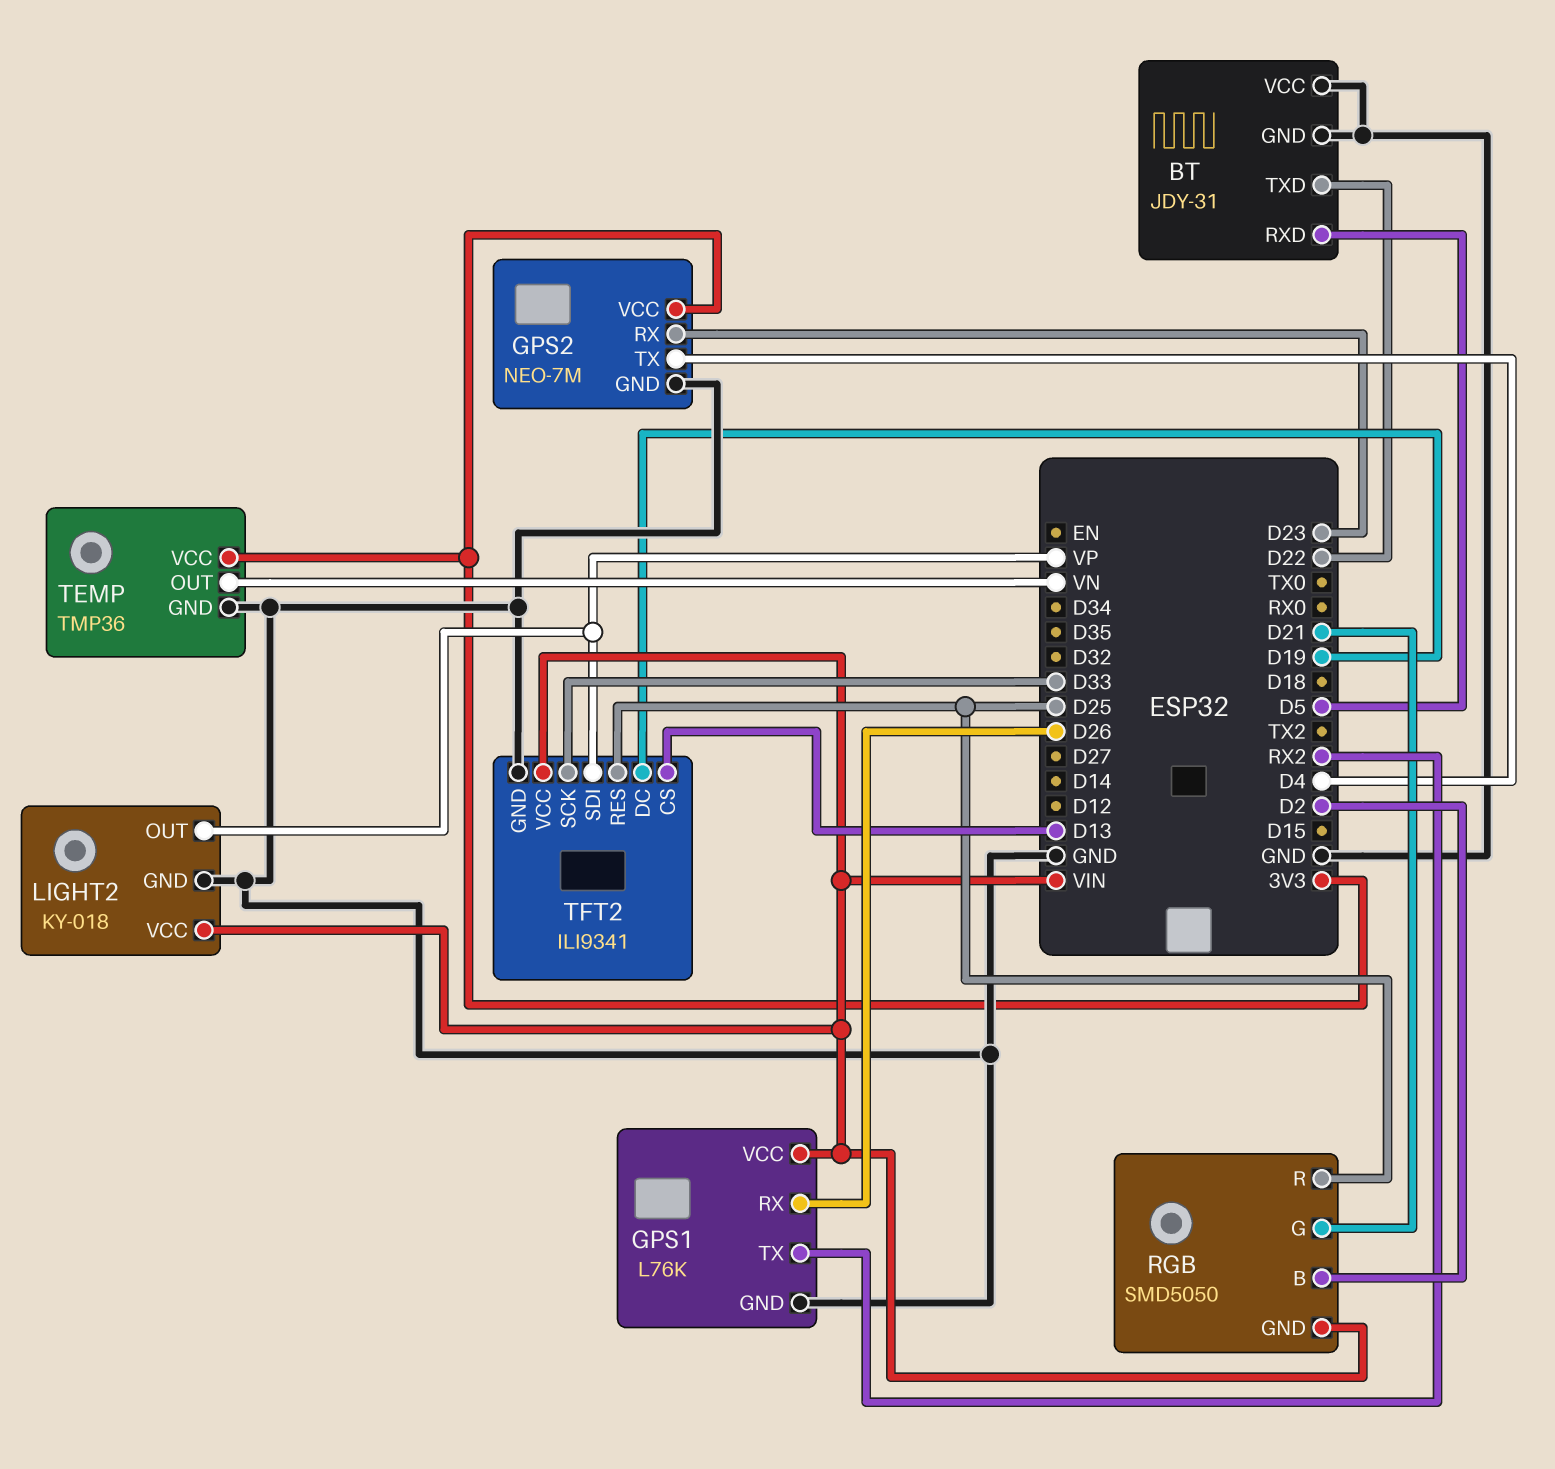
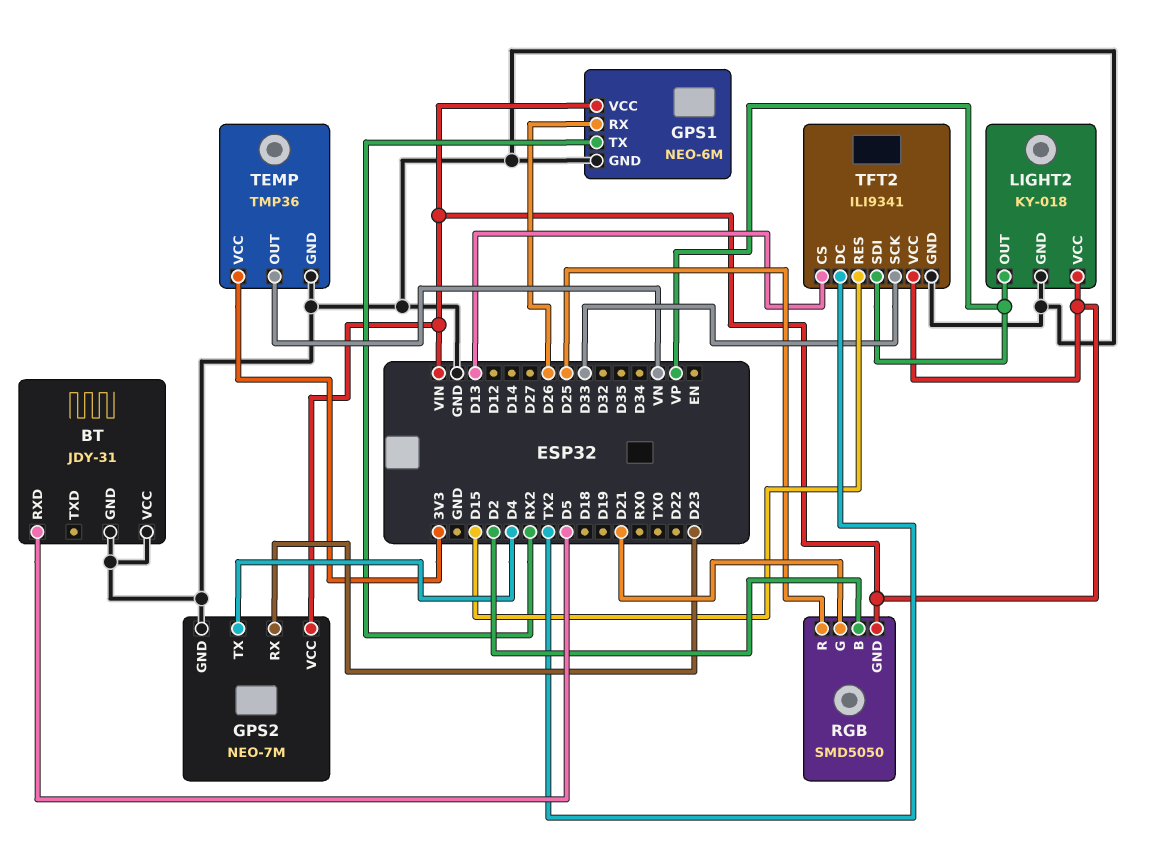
BT pin TXD: D22 -> none
GPS1: L76K -> NEO-6M
GPS2 pin VCC: 3V3 -> VIN
TFT2 pin DC: D19 -> TX2
TFT2 pin RES: D25 -> D15

